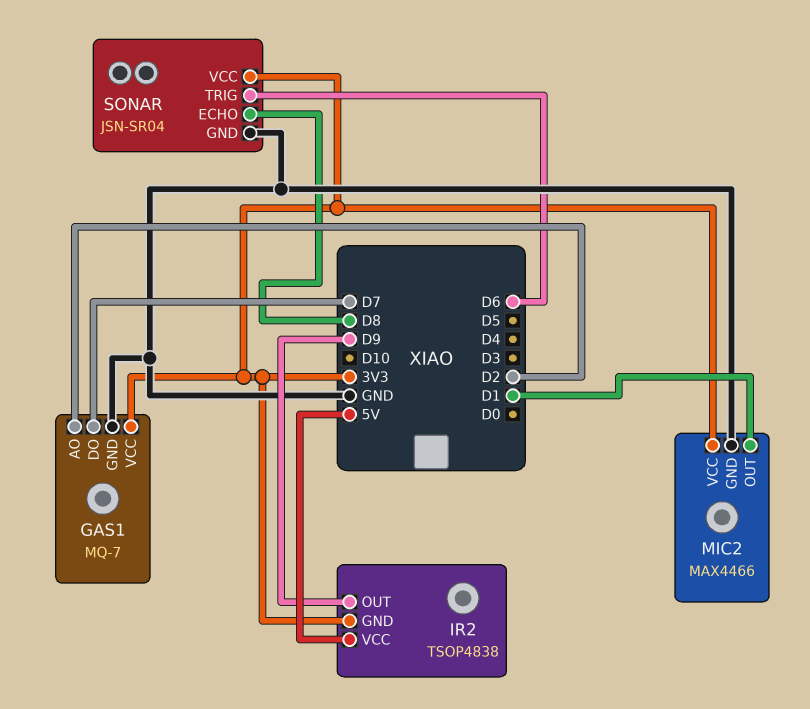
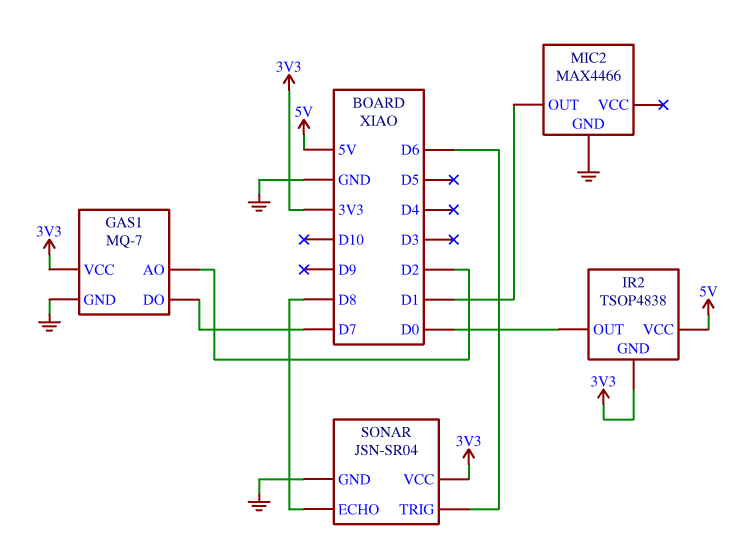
IR2 pin OUT: D9 -> D0
MIC2 pin VCC: 3V3 -> none

